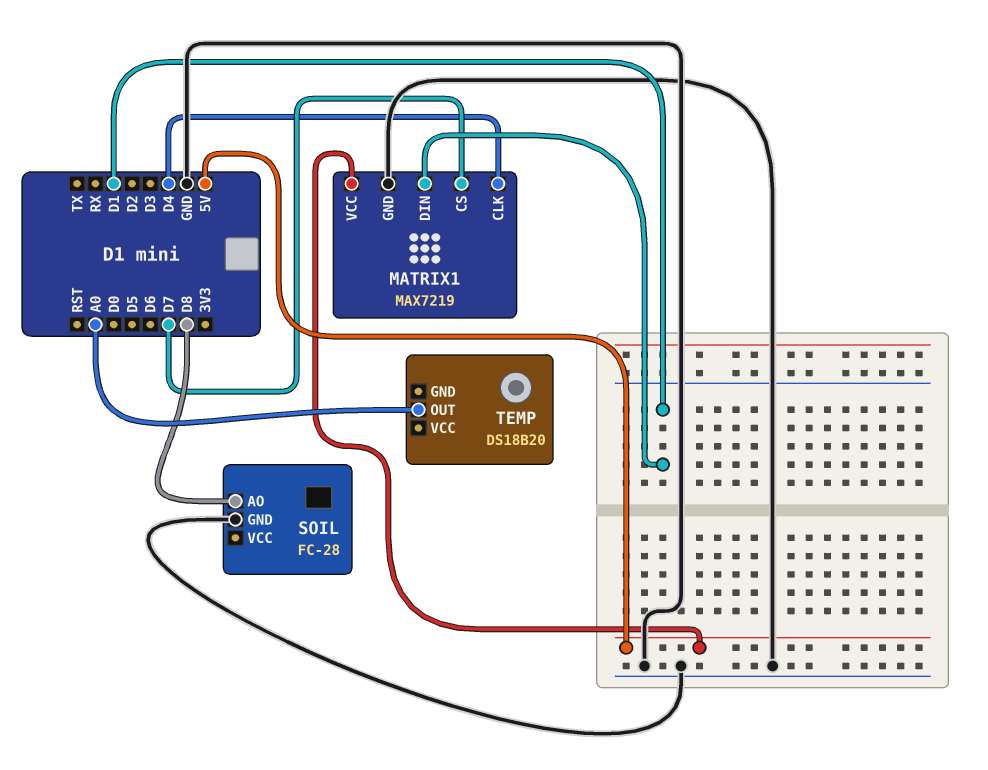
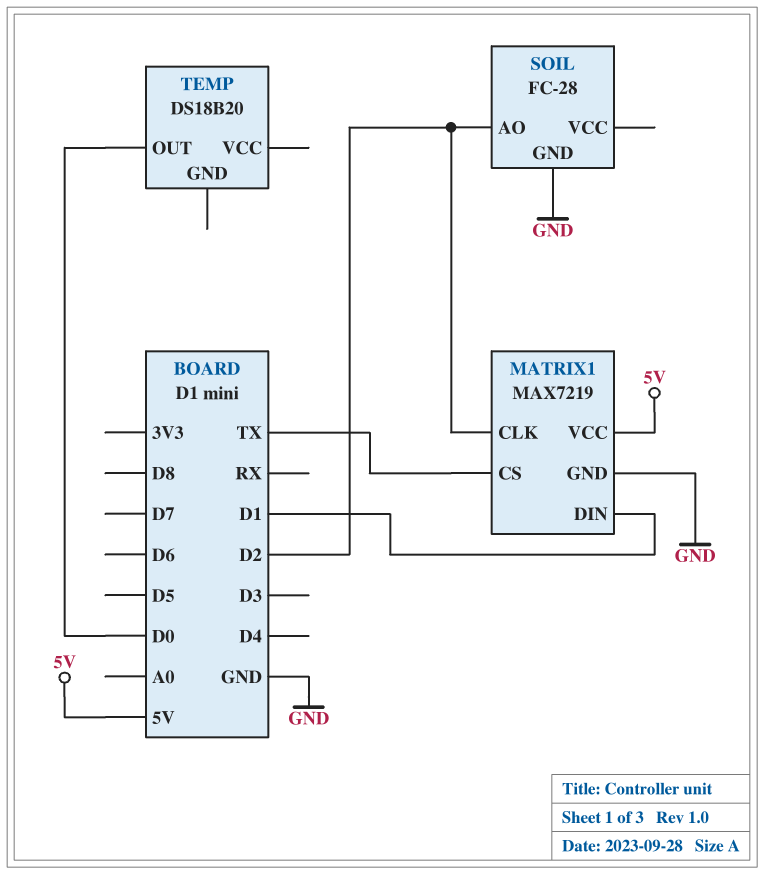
MATRIX1 pin CLK: D4 -> D2
MATRIX1 pin CS: D7 -> TX
SOIL pin AO: D8 -> D2
TEMP pin OUT: A0 -> D0

